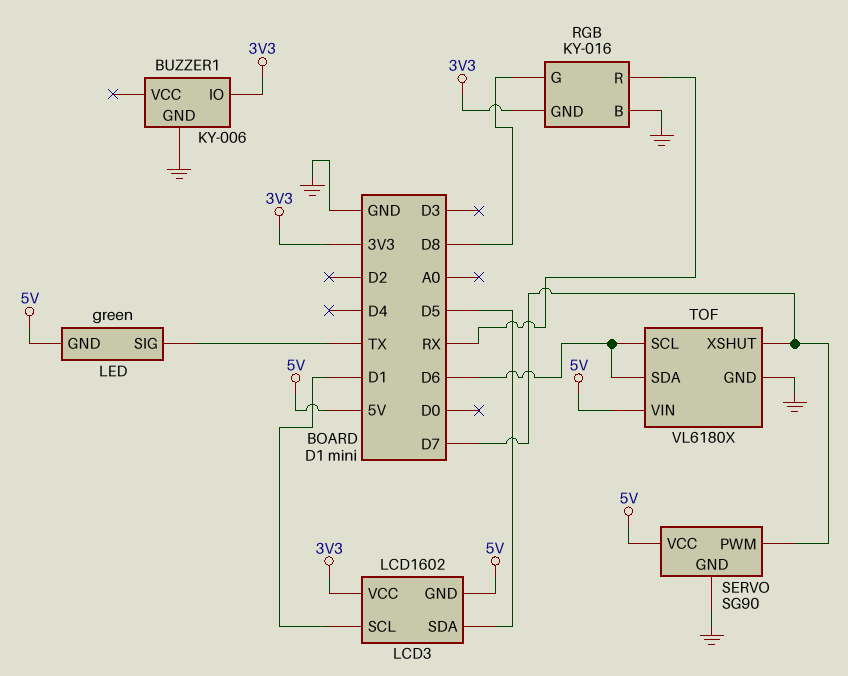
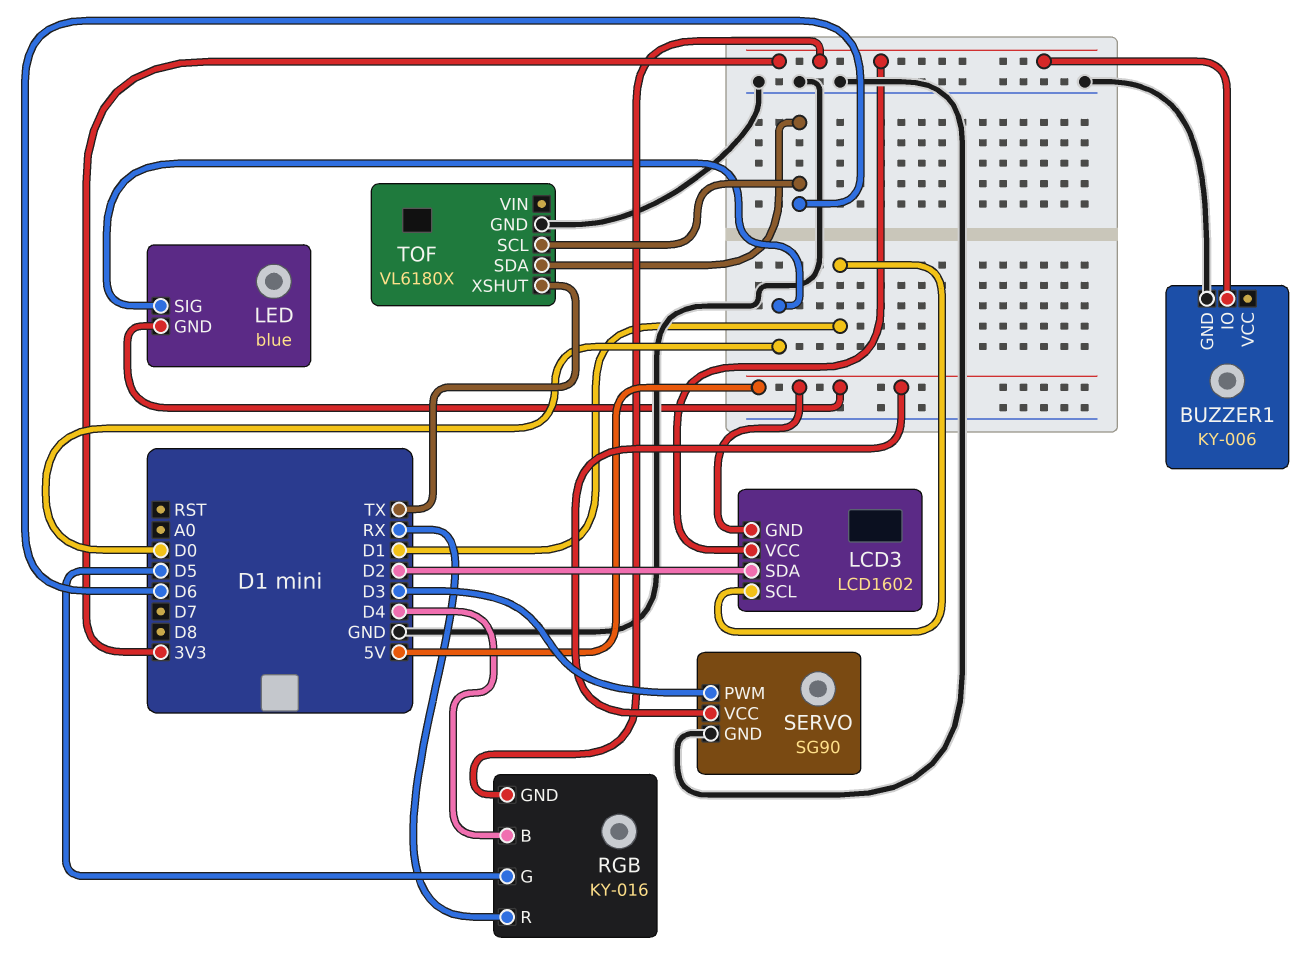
LCD3 pin SDA: D5 -> D2
LED: green -> blue
LED pin SIG: TX -> D0
RGB pin B: GND -> D4
RGB pin G: D8 -> D5
SERVO pin PWM: D7 -> D3
TOF pin VIN: 5V -> none
TOF pin XSHUT: D7 -> TX

